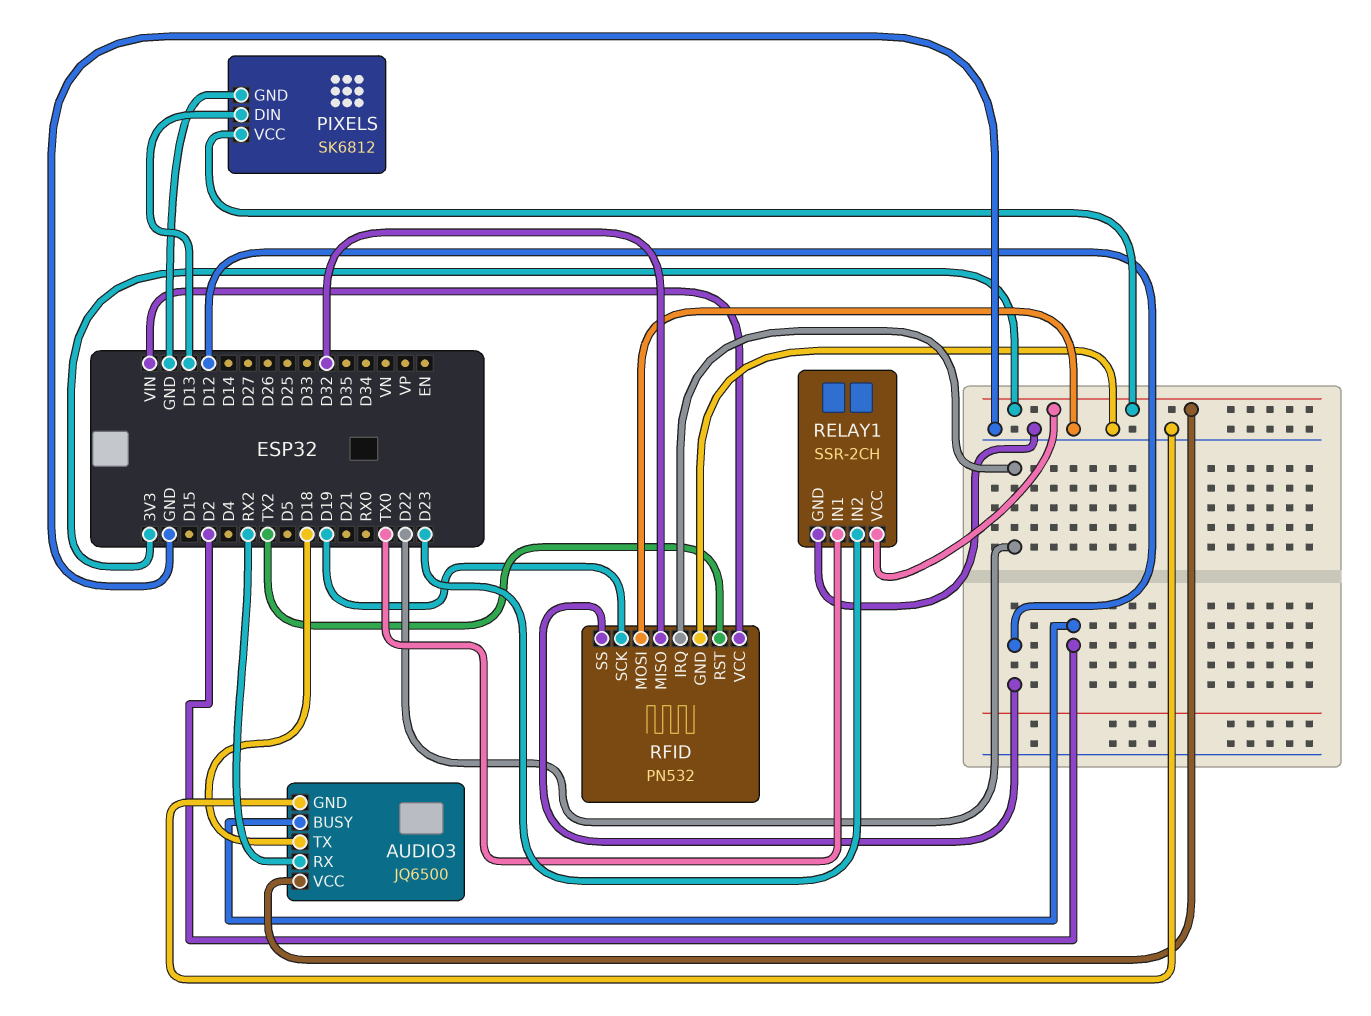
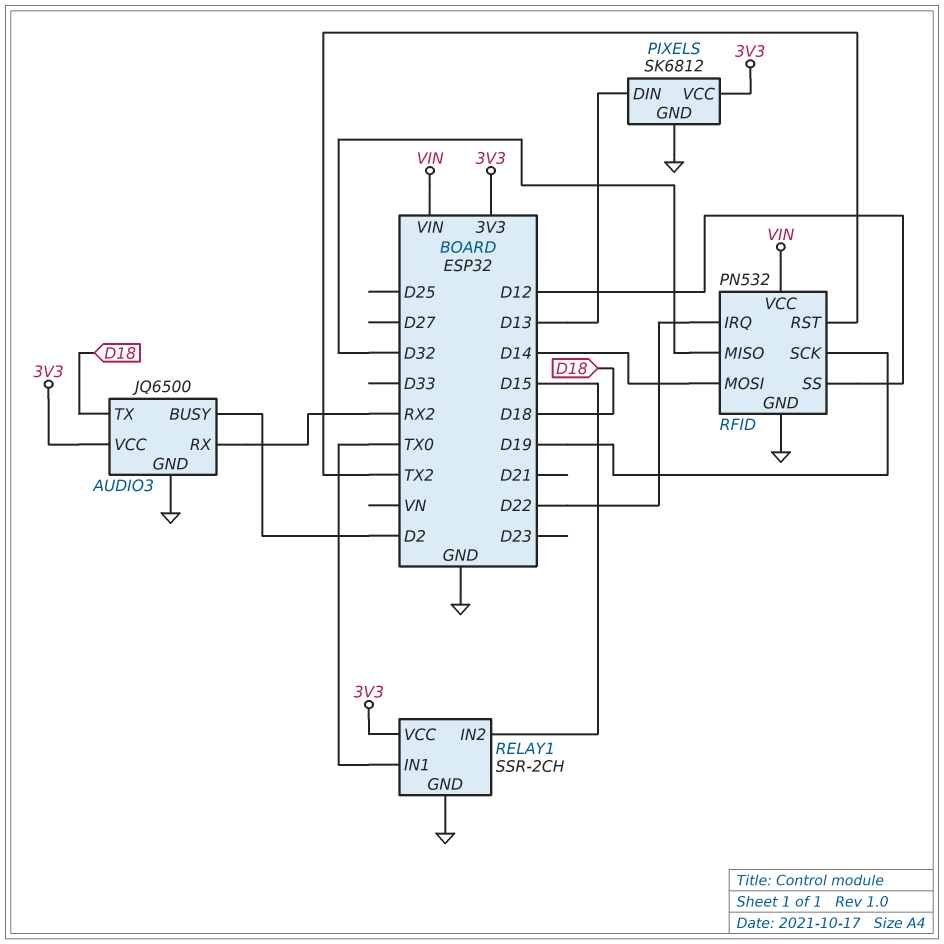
RELAY1 pin IN2: D23 -> D15
RFID pin MOSI: GND -> D14

